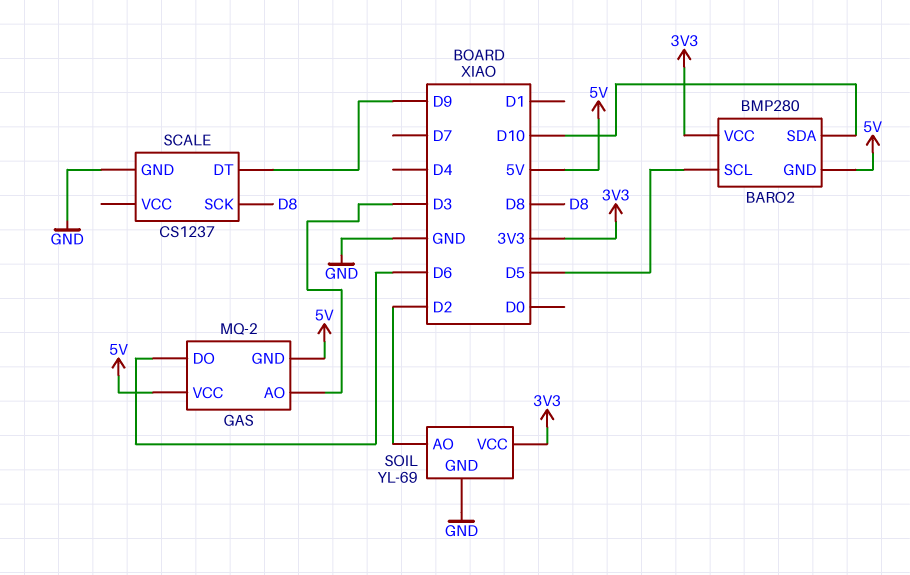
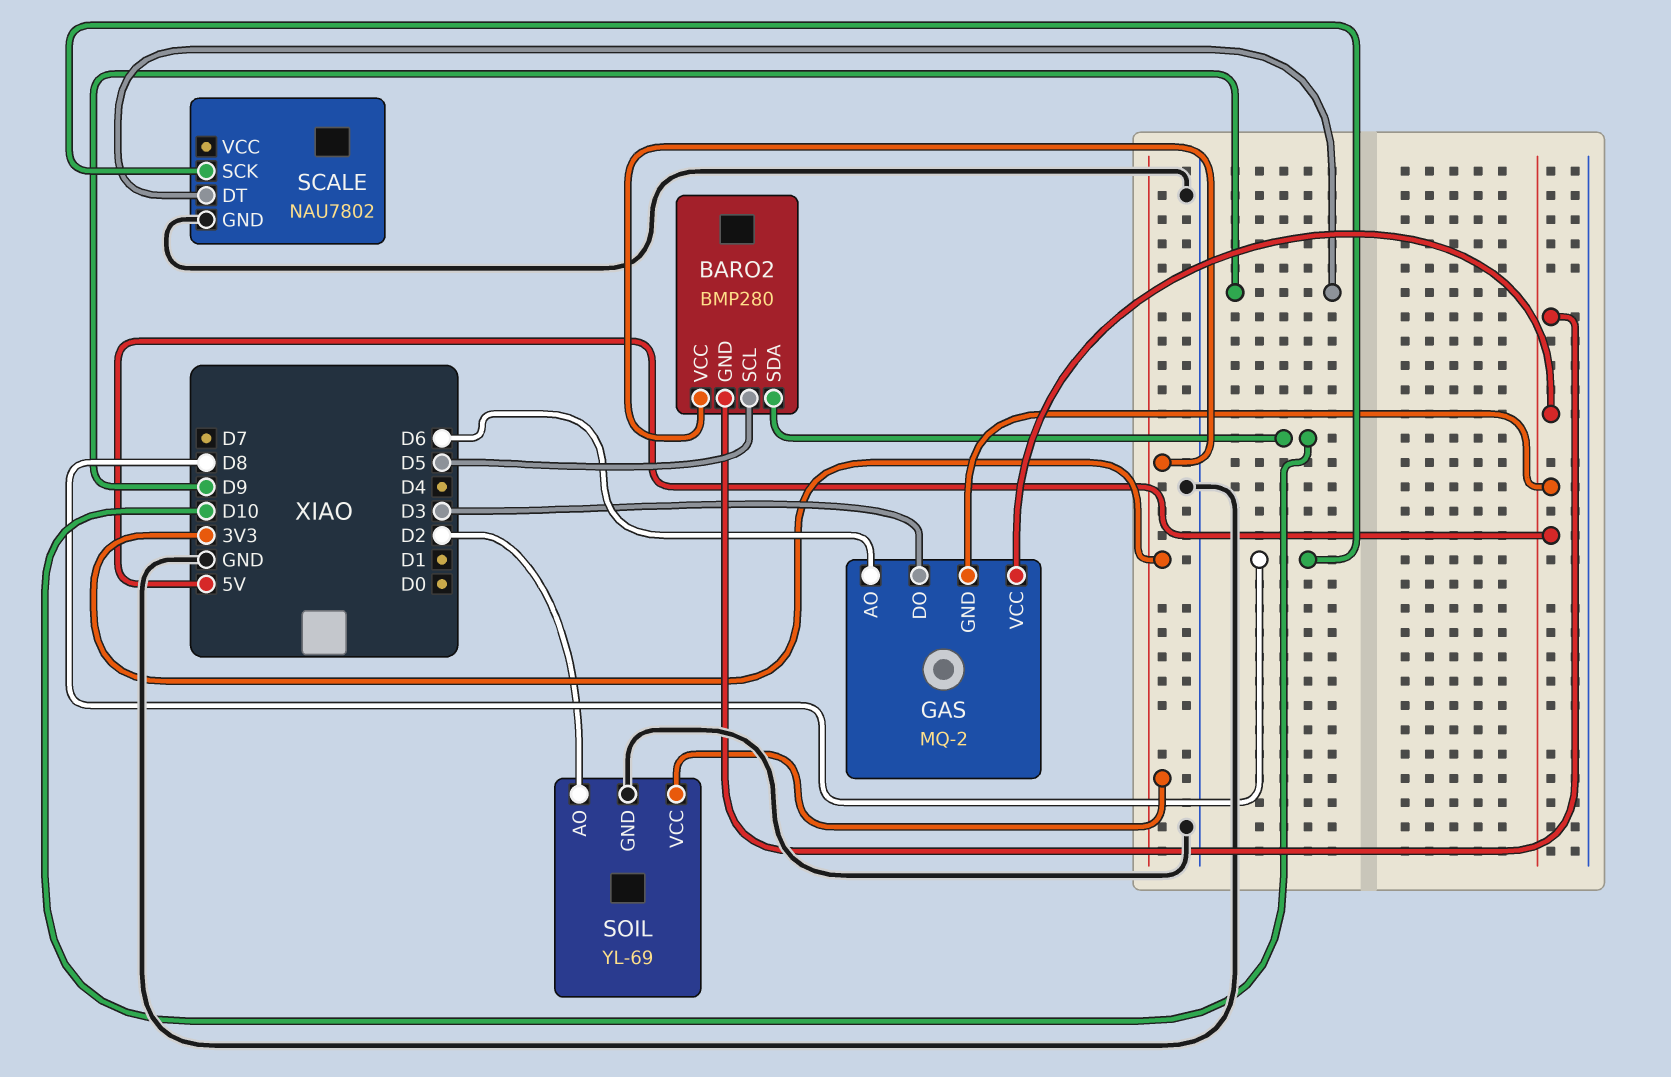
GAS pin AO: D3 -> D6
GAS pin DO: D6 -> D3
SCALE: CS1237 -> NAU7802

